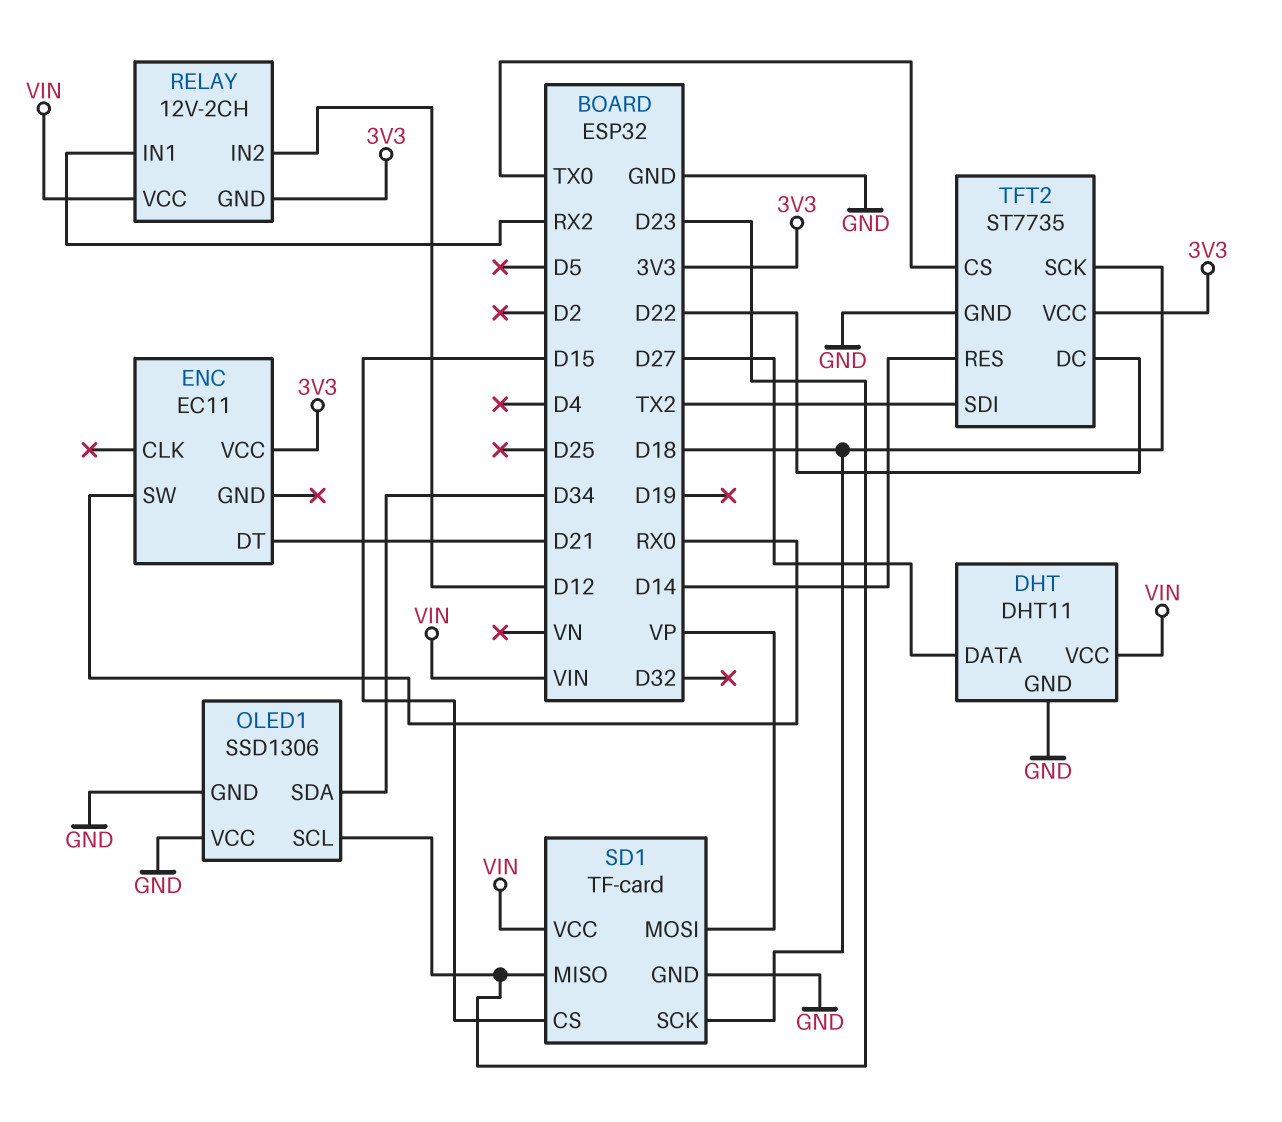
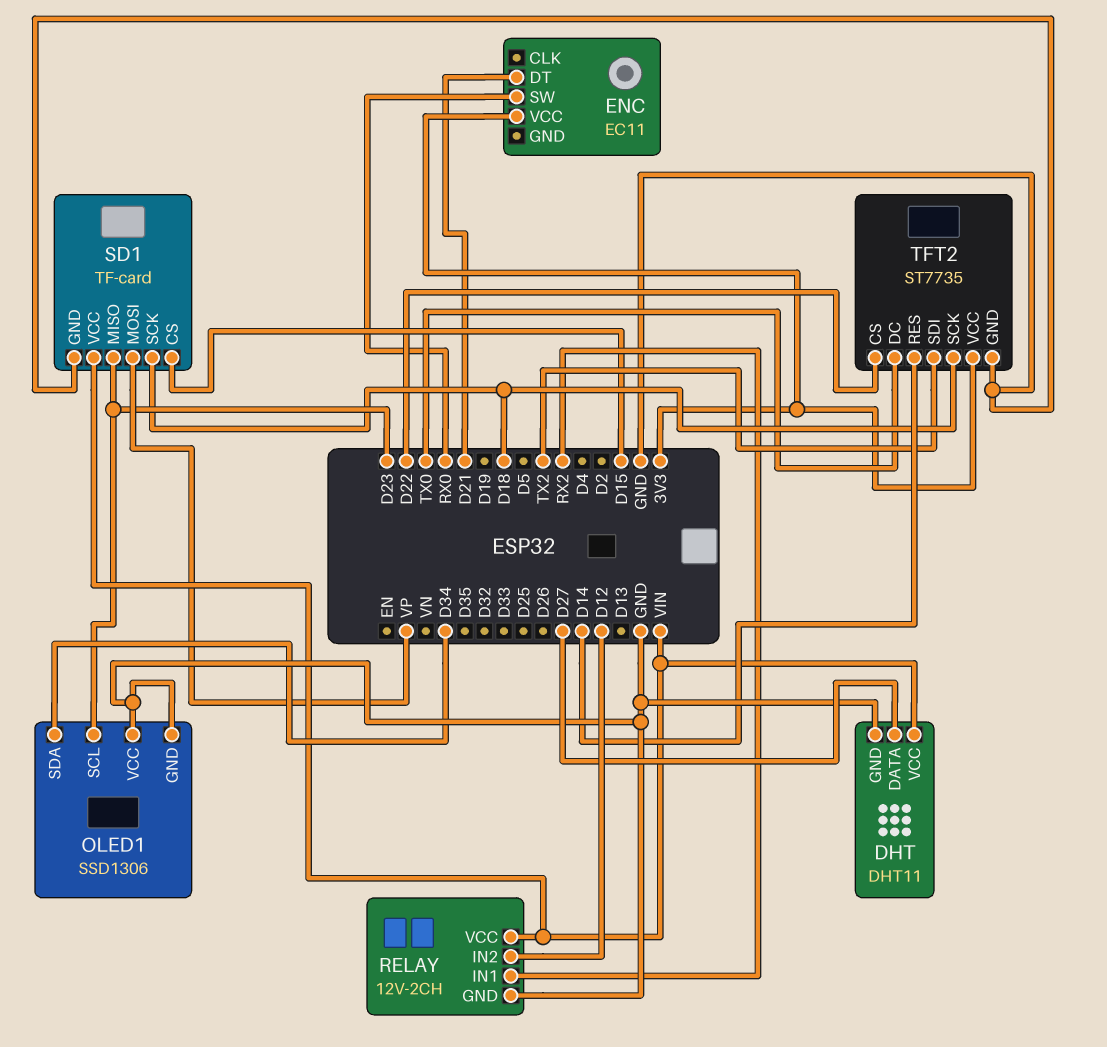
RELAY pin GND: 3V3 -> GND
TFT2 pin CS: TX0 -> D22
TFT2 pin DC: D22 -> TX0

